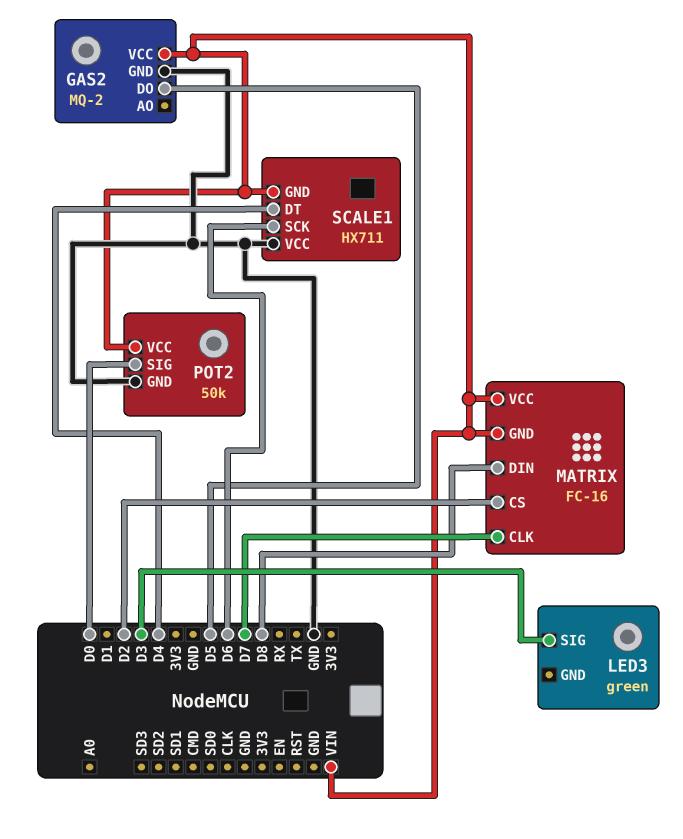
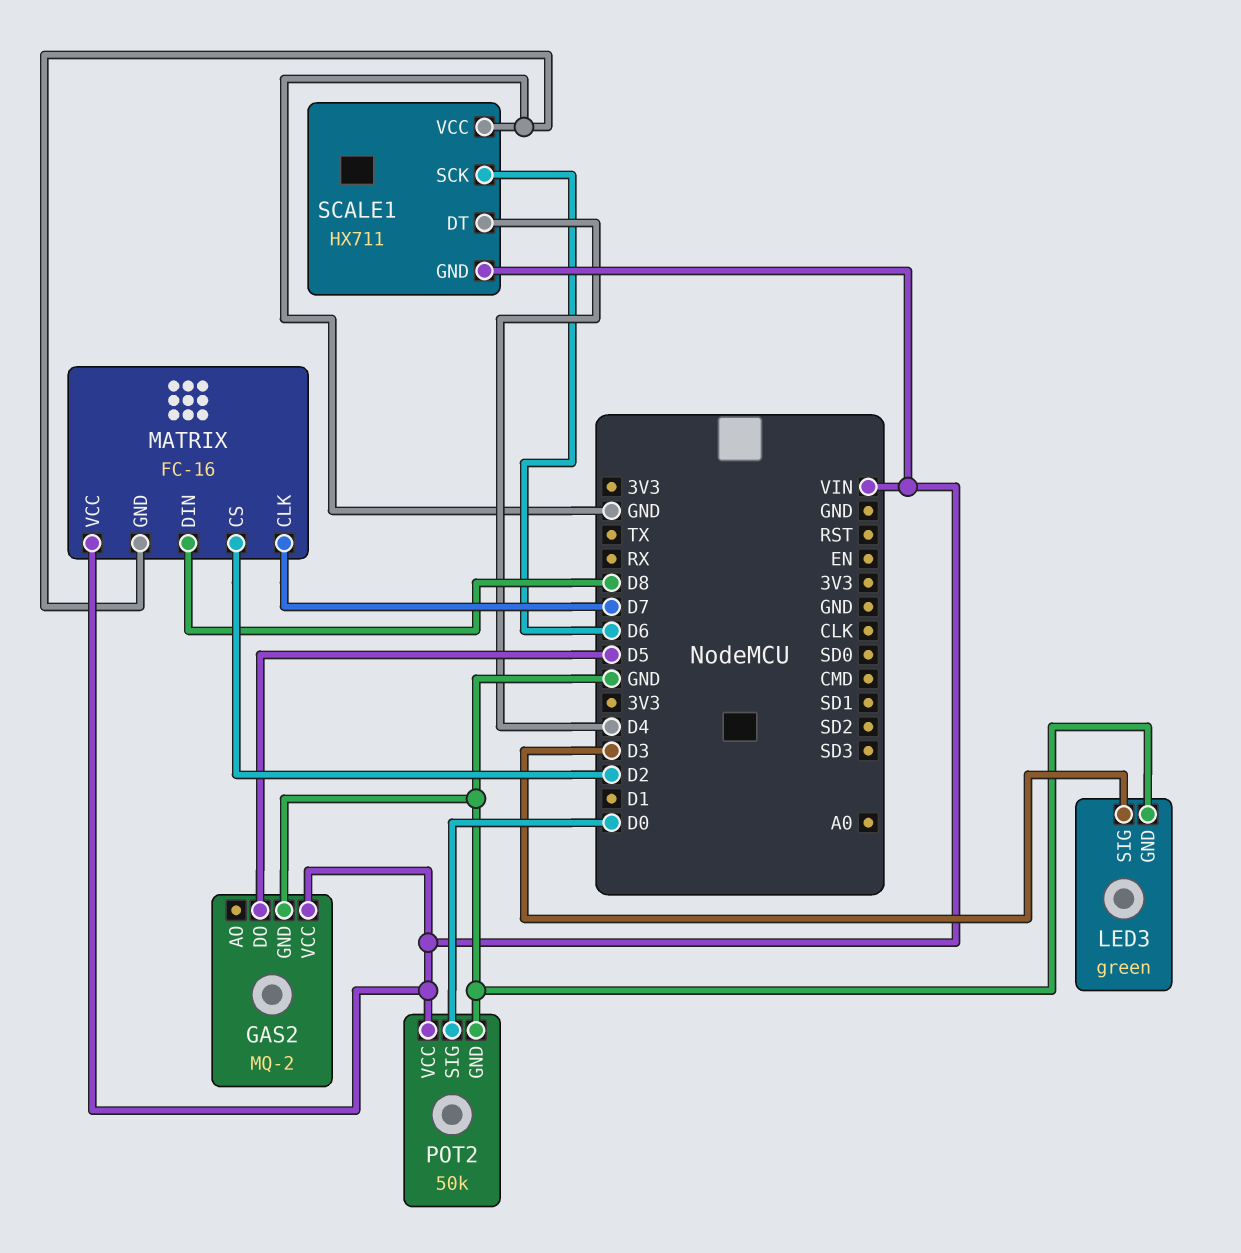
LED3 pin GND: none -> GND
MATRIX pin GND: VIN -> GND

